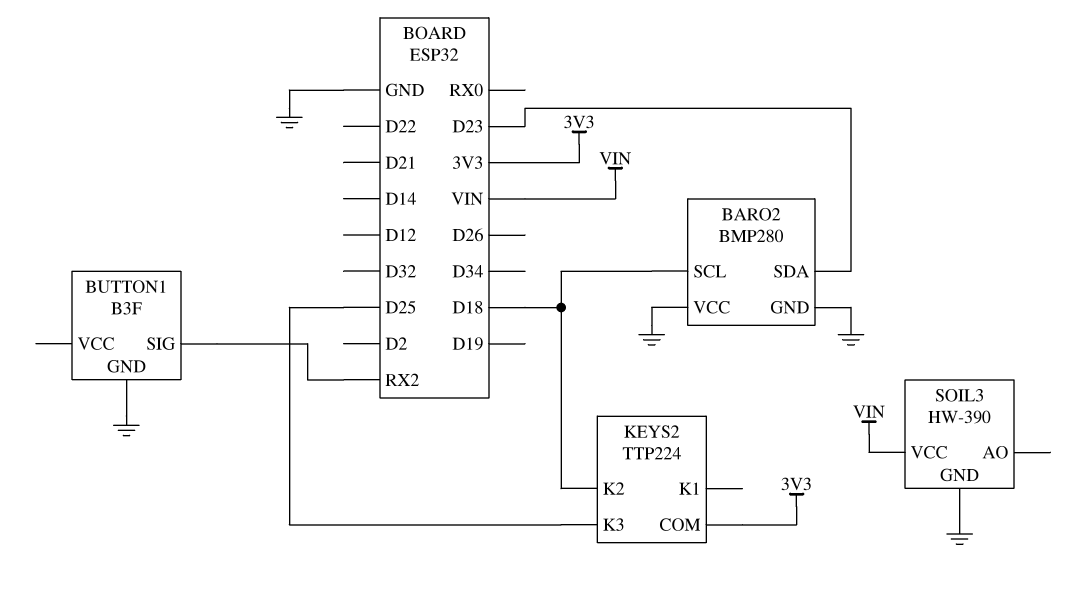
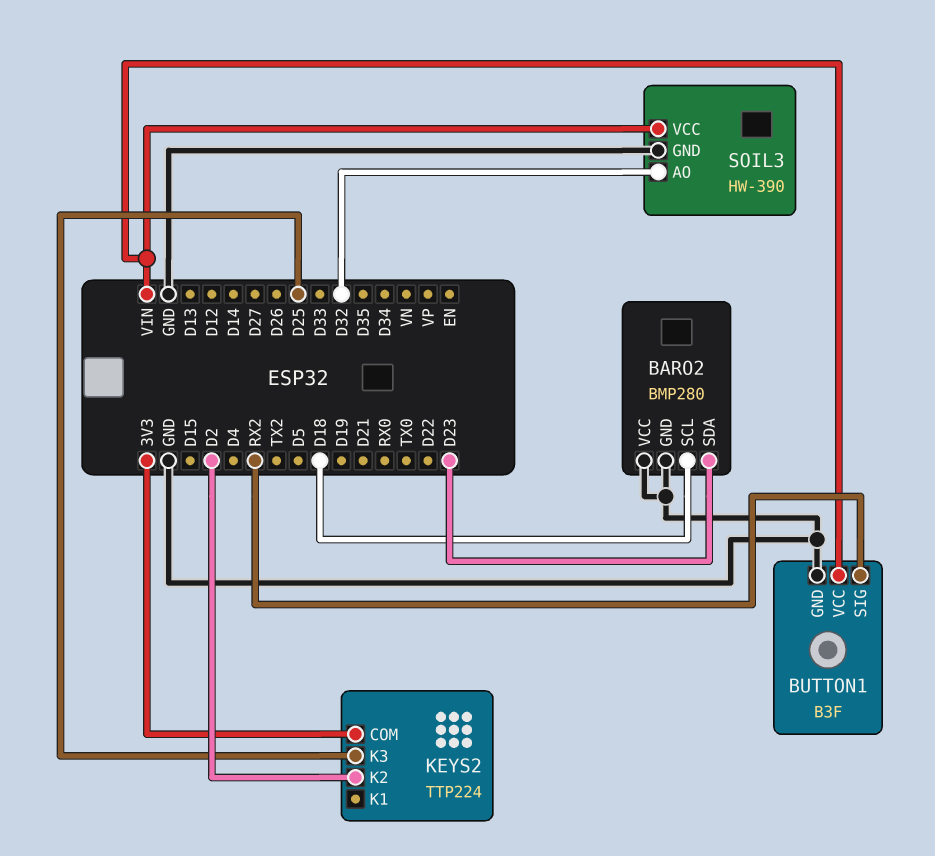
BUTTON1 pin VCC: none -> VIN
KEYS2 pin K2: D18 -> D2
SOIL3 pin AO: none -> D32

